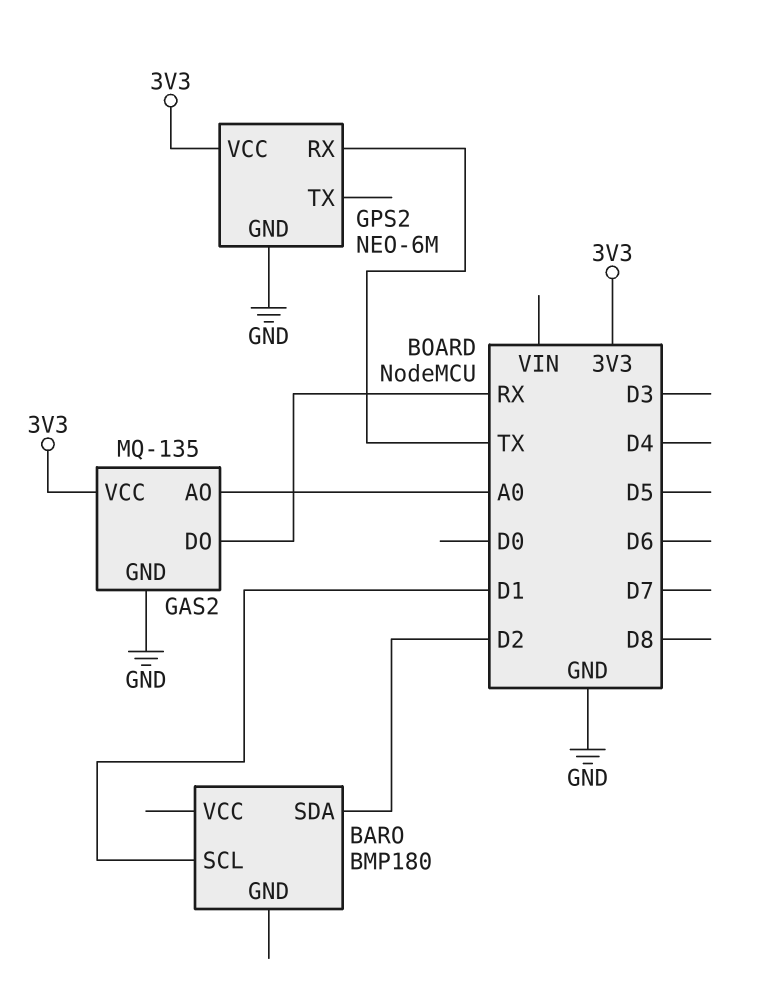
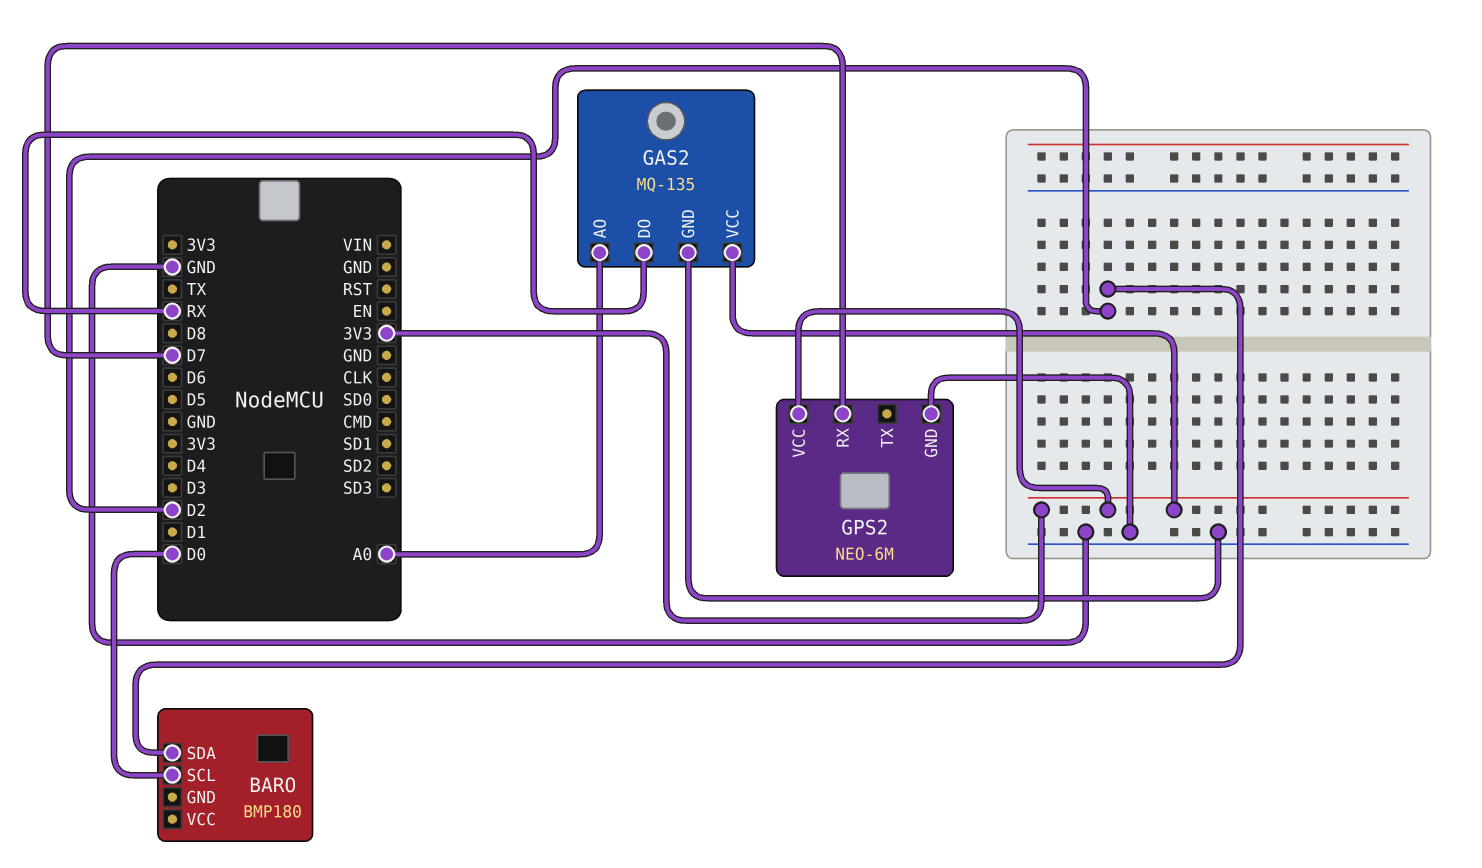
BARO pin SCL: D1 -> D0
GPS2 pin RX: TX -> D7

